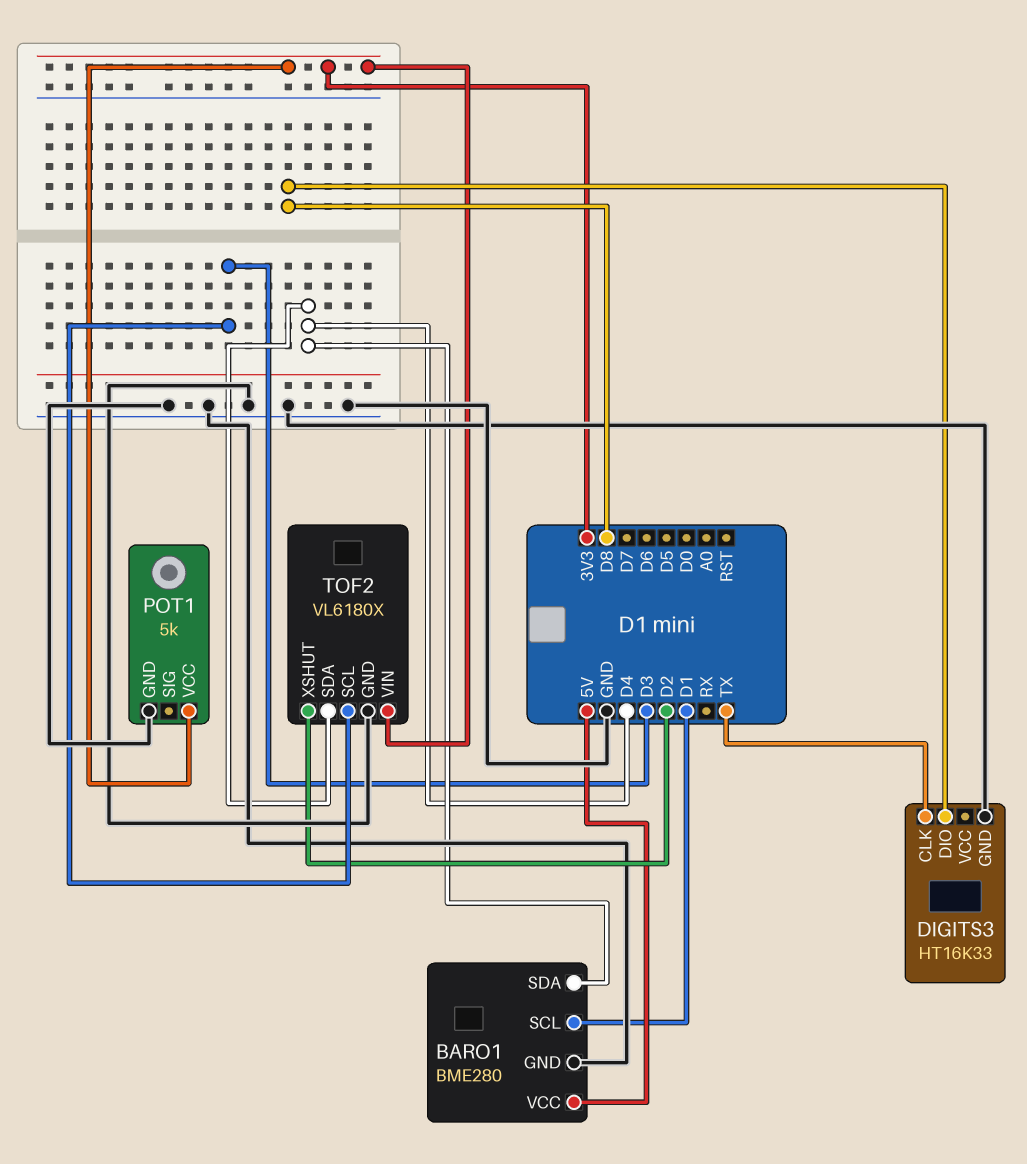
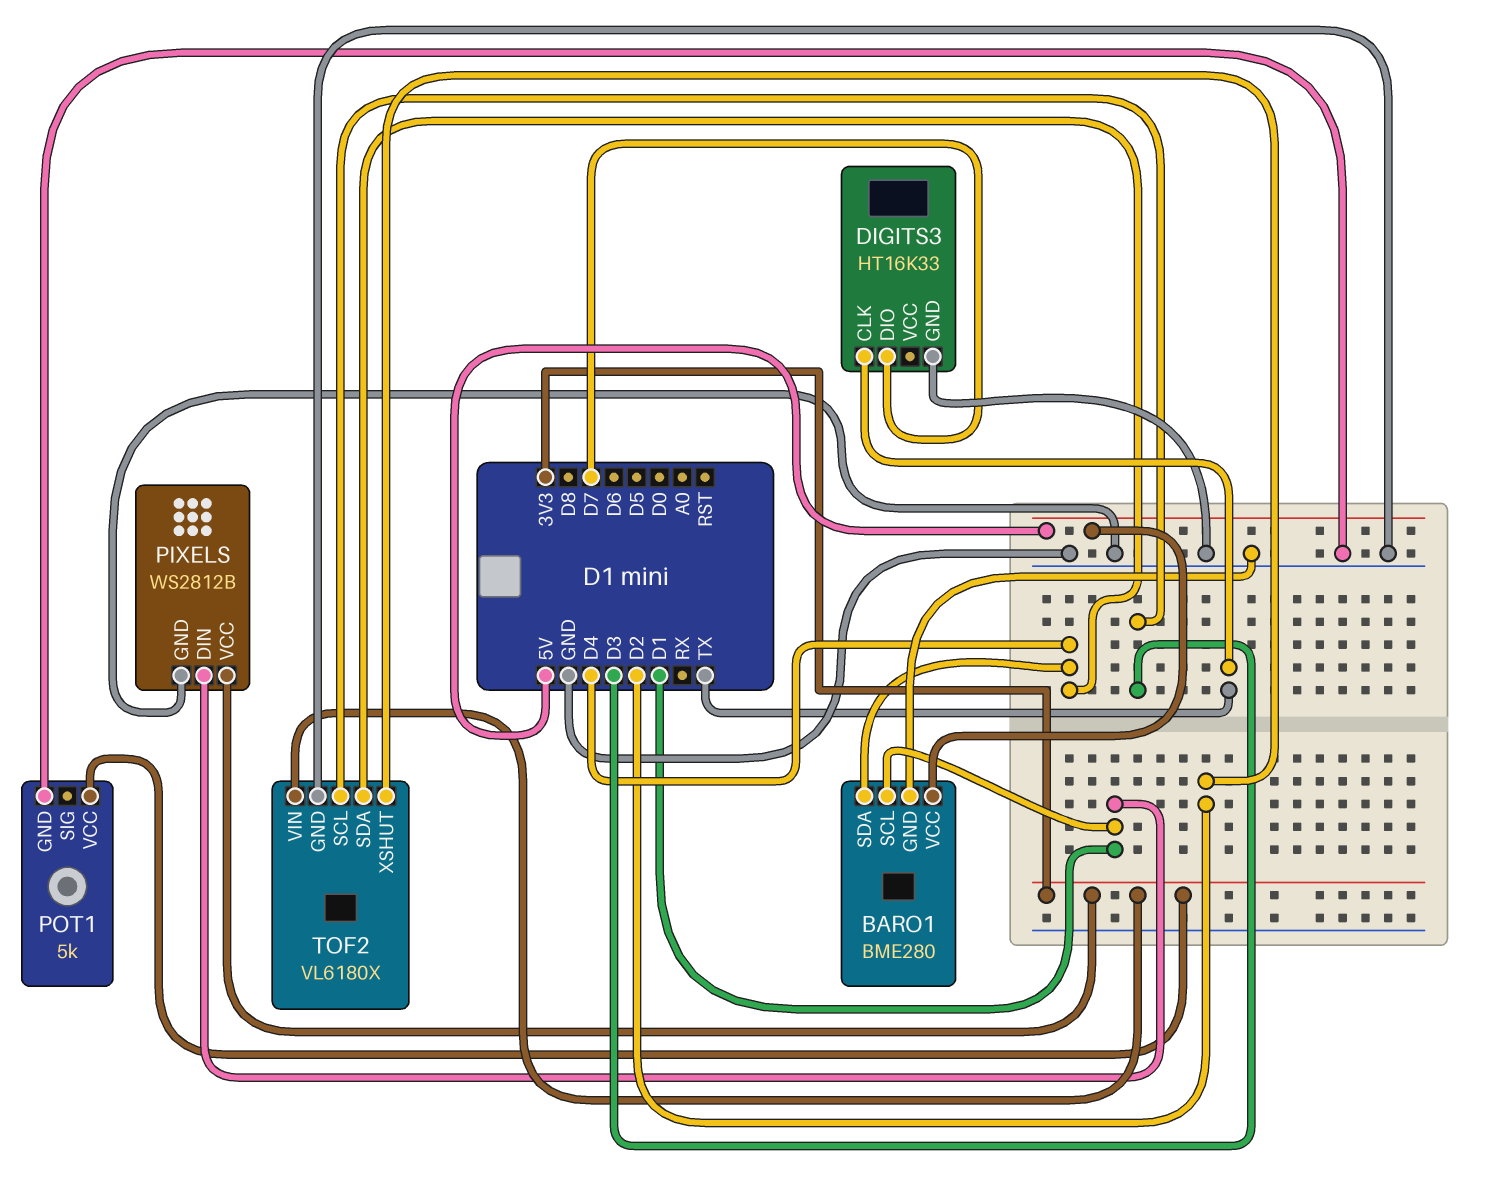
DIGITS3 pin DIO: D8 -> D7
PIXELS: none -> WS2812B
PIXELS pin DIN: none -> D1
PIXELS pin GND: none -> GND
PIXELS pin VCC: none -> 3V3

